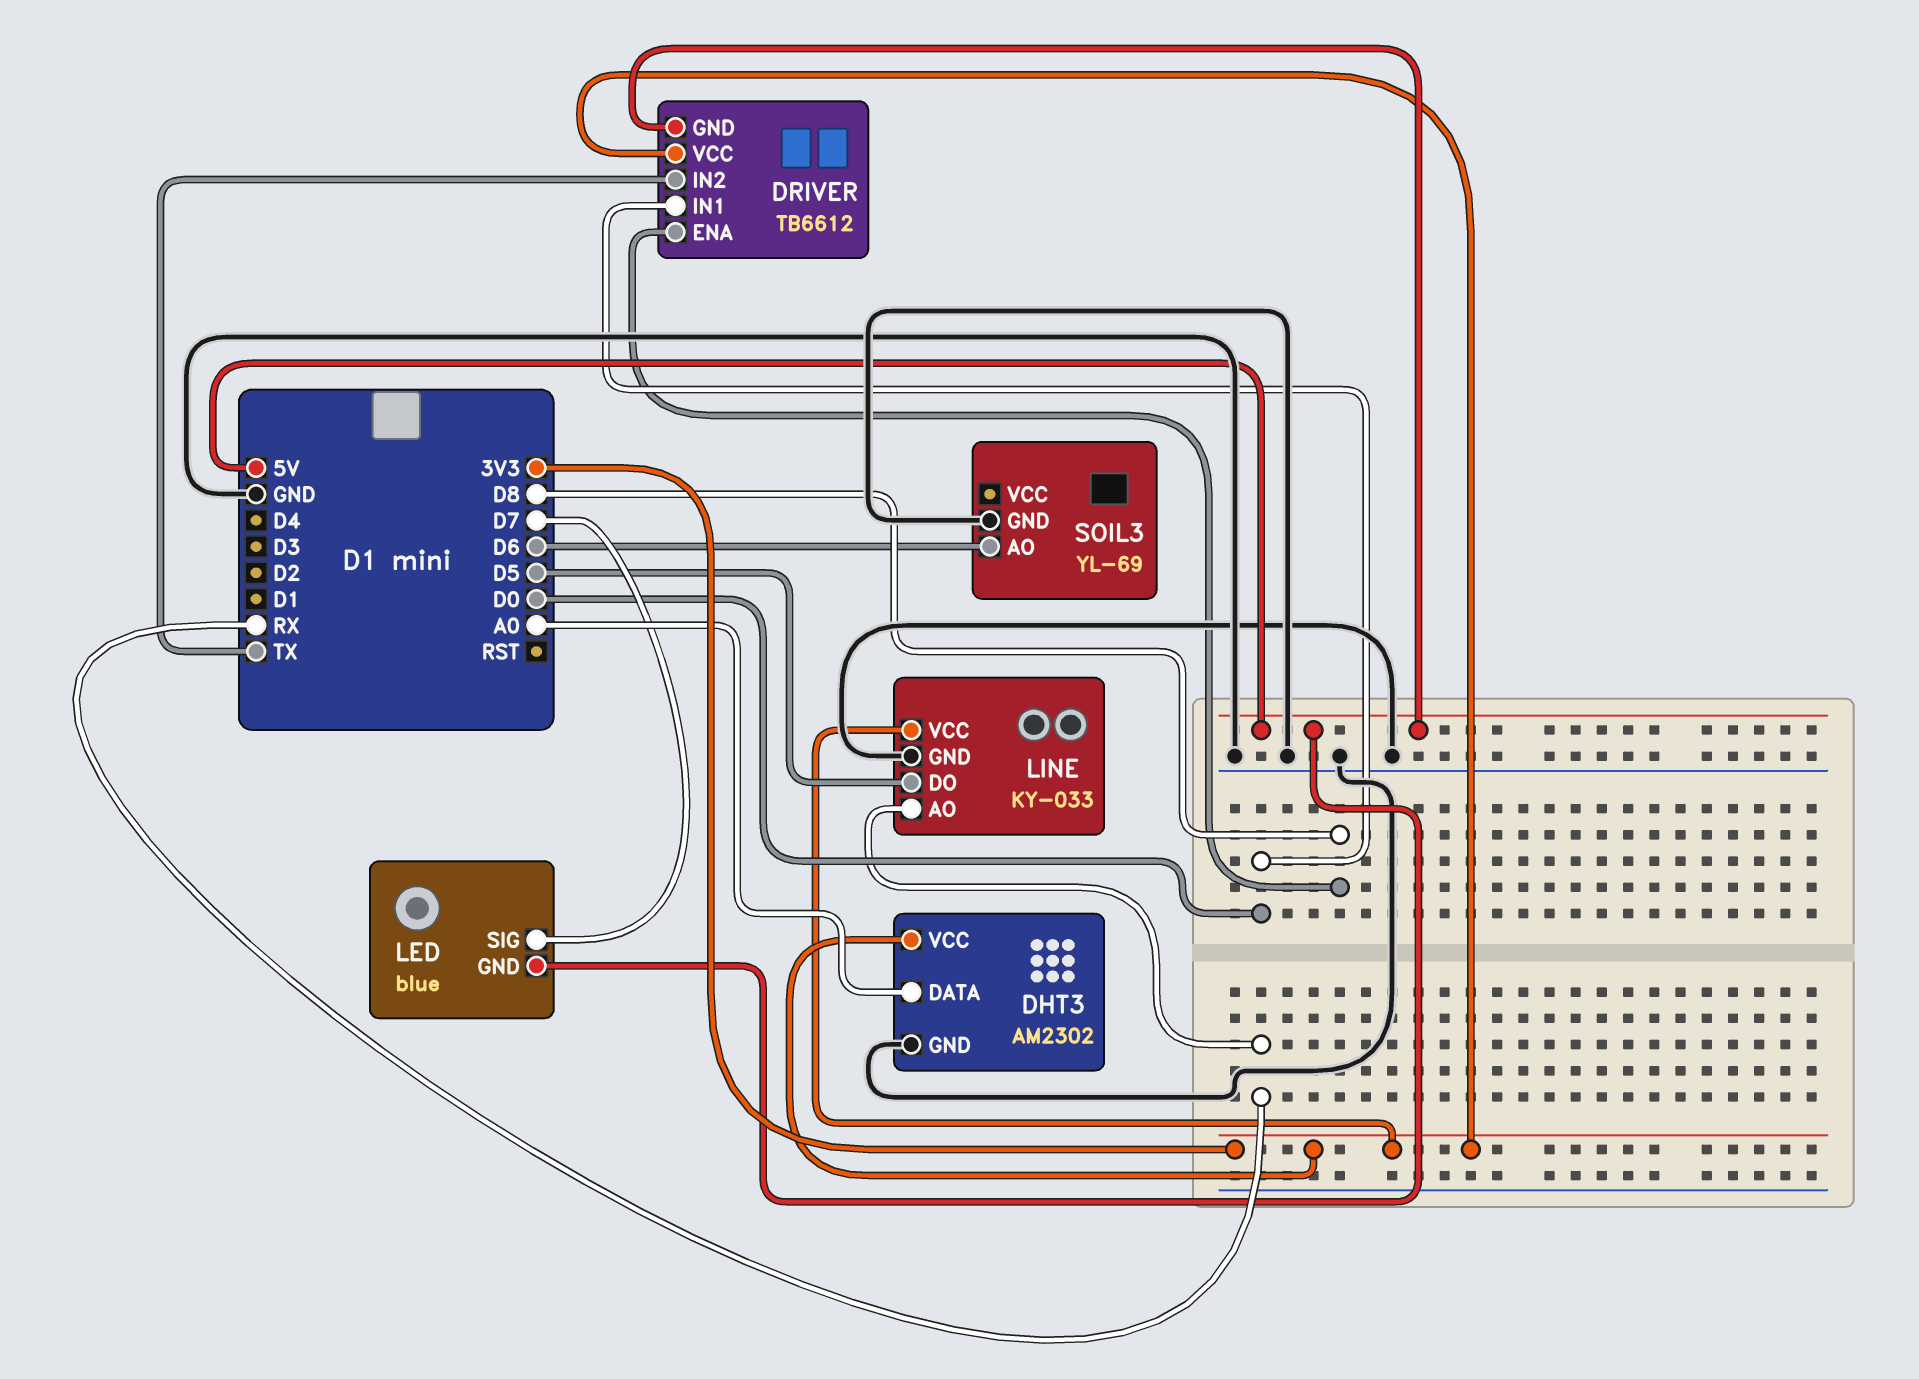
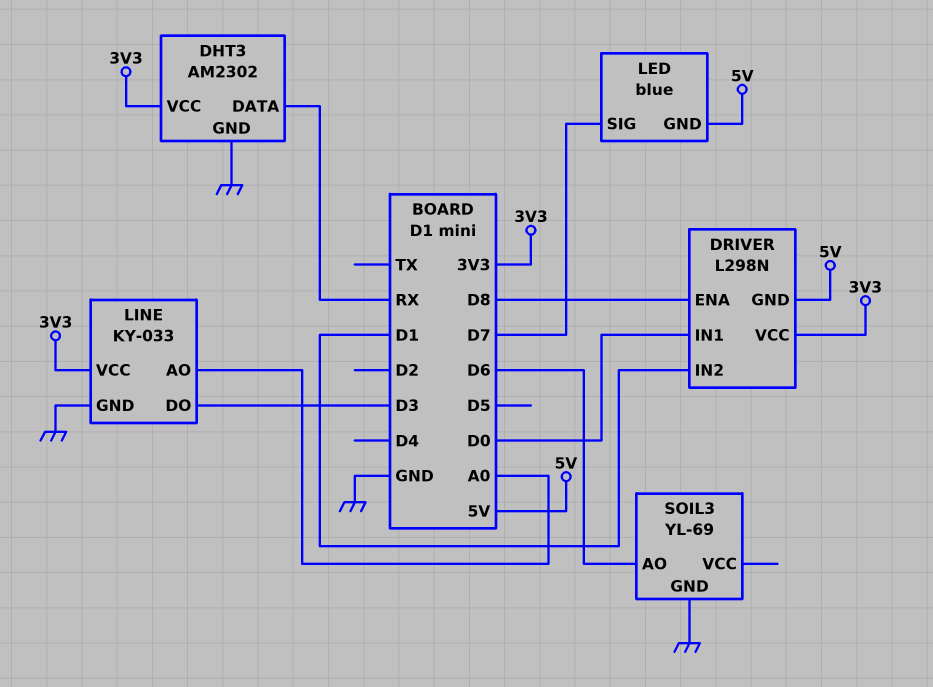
DHT3 pin DATA: A0 -> RX
DRIVER: TB6612 -> L298N
DRIVER pin IN2: TX -> D1
LINE pin AO: RX -> A0
LINE pin DO: D5 -> D3

